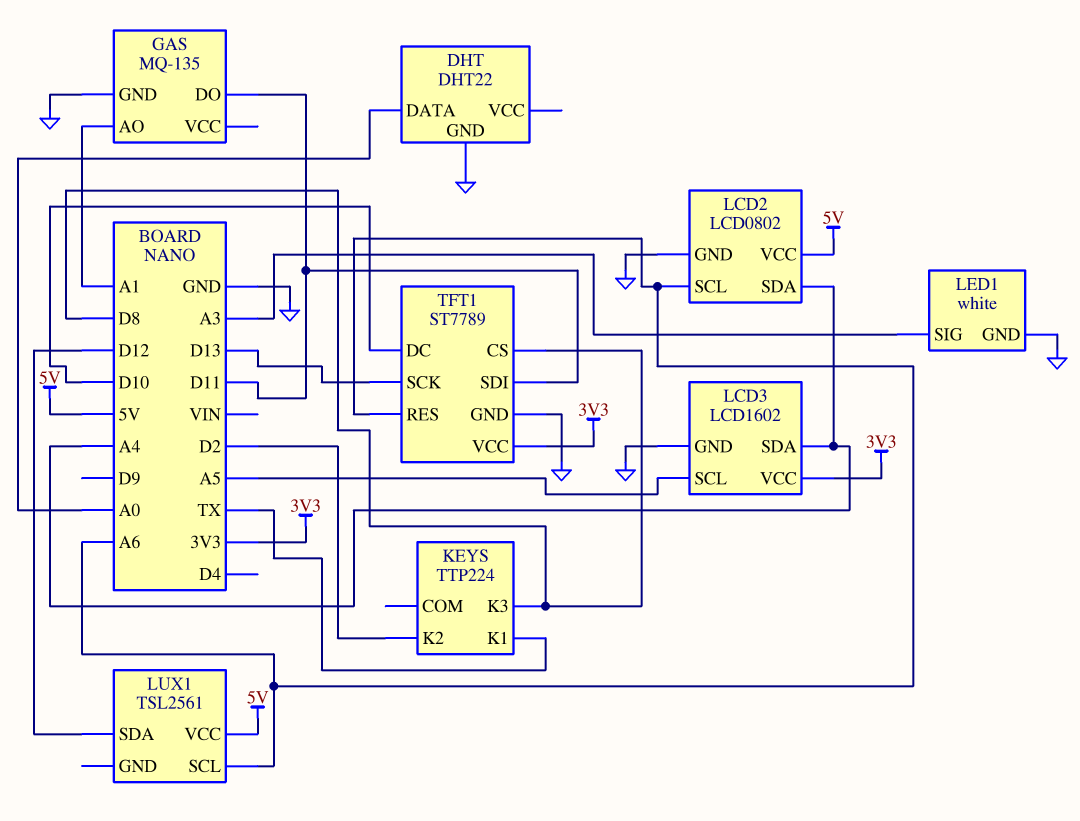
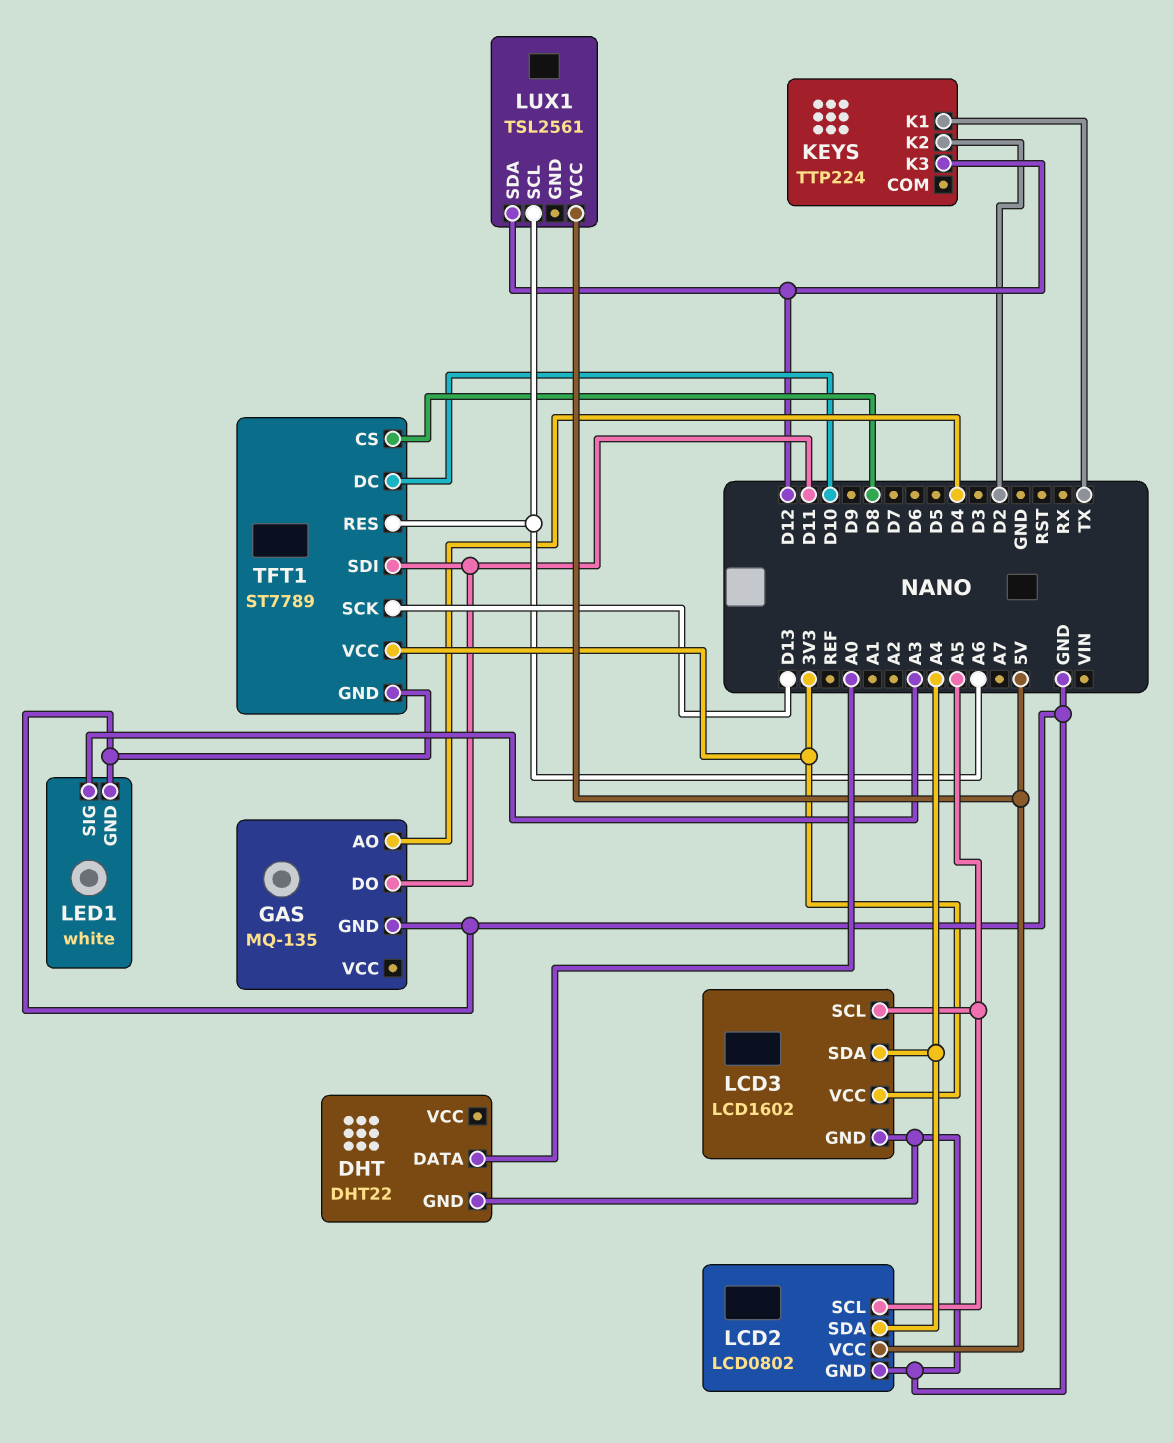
GAS pin AO: A1 -> D4
KEYS pin K3: D8 -> D12
LCD2 pin SCL: A6 -> A5

